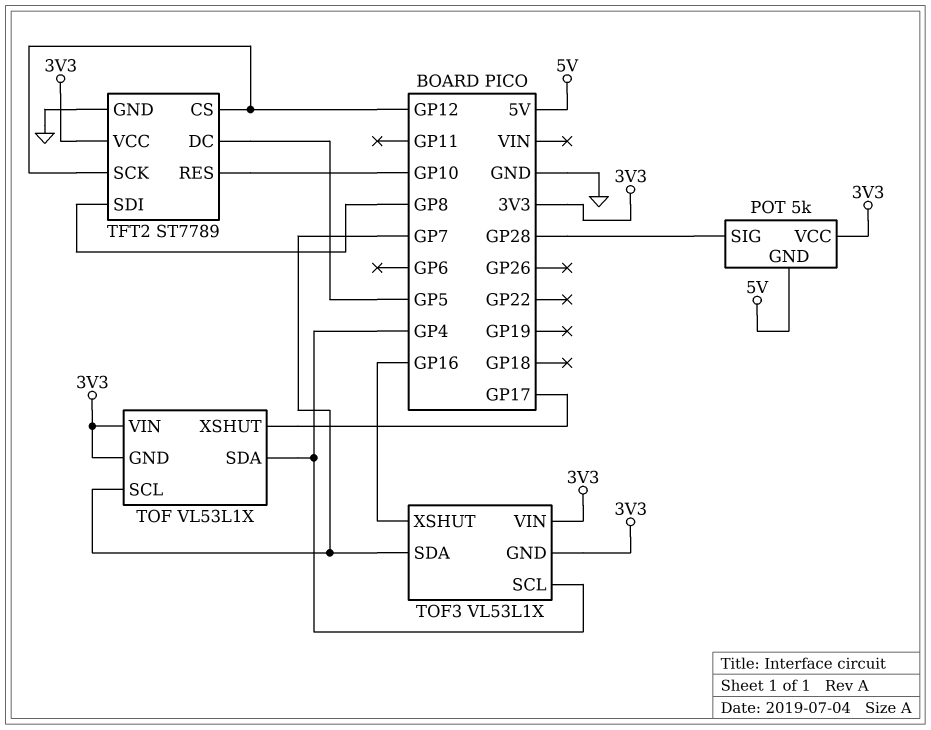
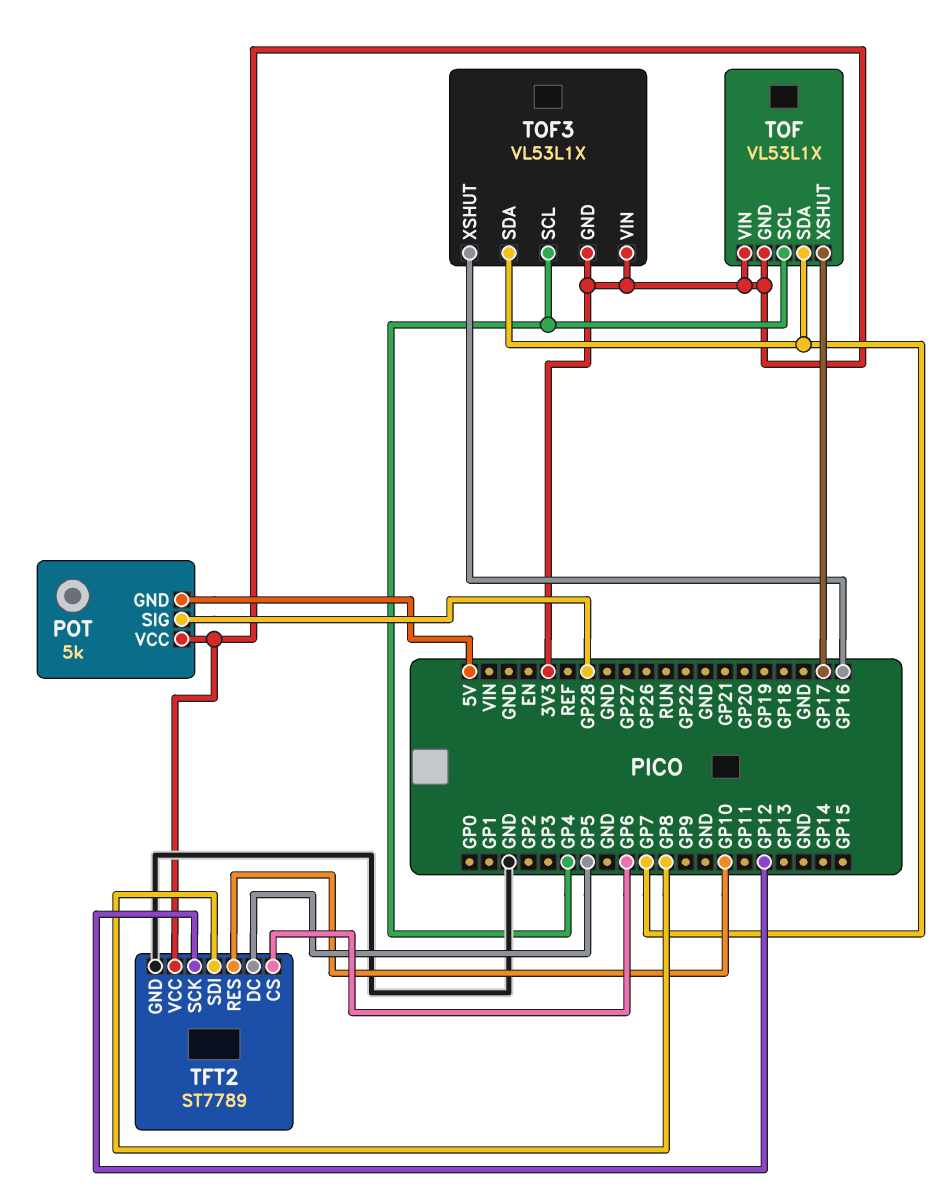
TFT2 pin CS: GP12 -> GP6
TOF pin SCL: GP7 -> GP4
TOF pin SDA: GP4 -> GP7

